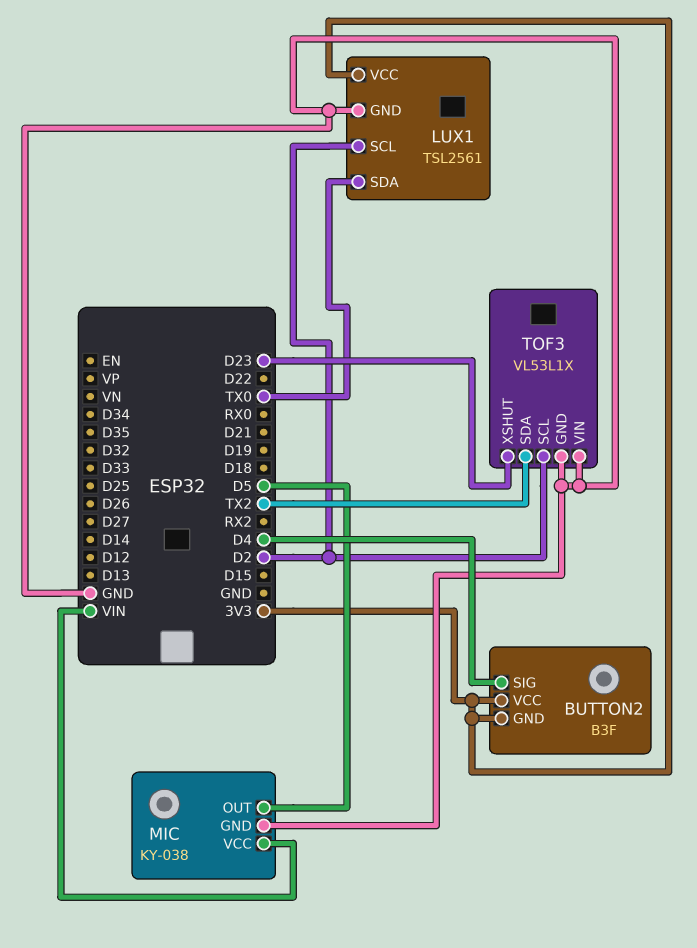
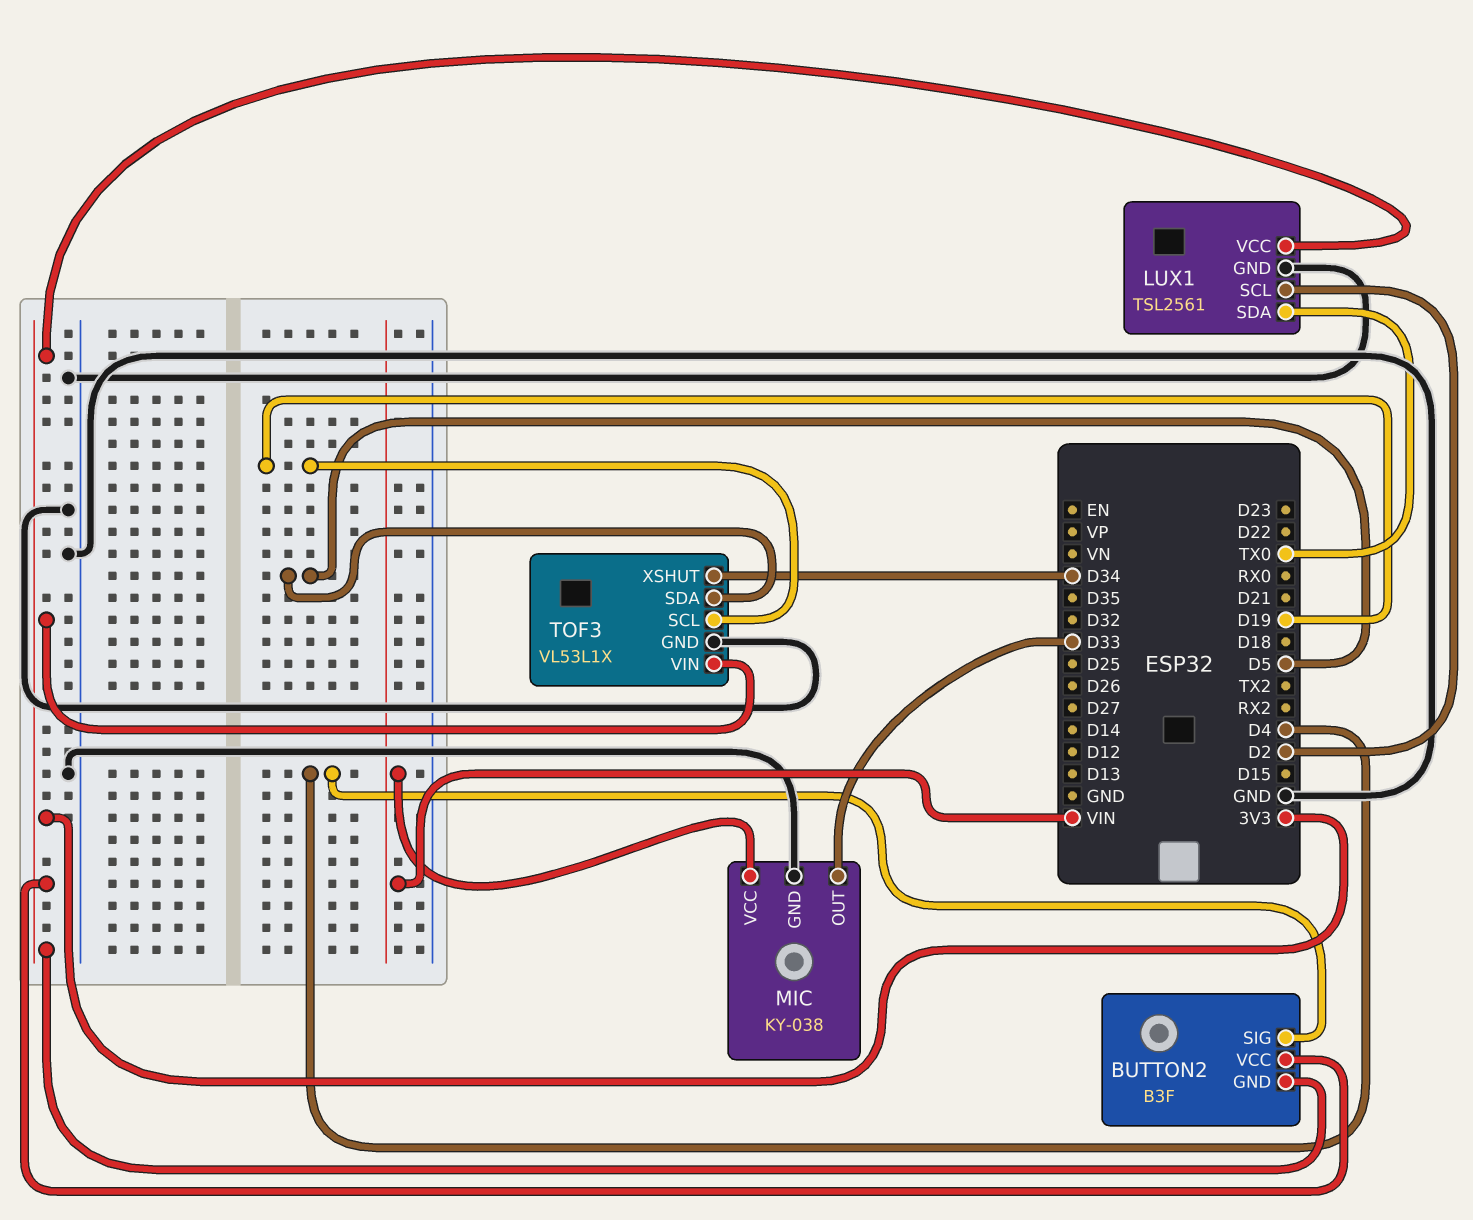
MIC pin OUT: D5 -> D33
TOF3 pin SCL: D2 -> D19
TOF3 pin SDA: TX2 -> D5
TOF3 pin VIN: GND -> 3V3
TOF3 pin XSHUT: D23 -> D34

